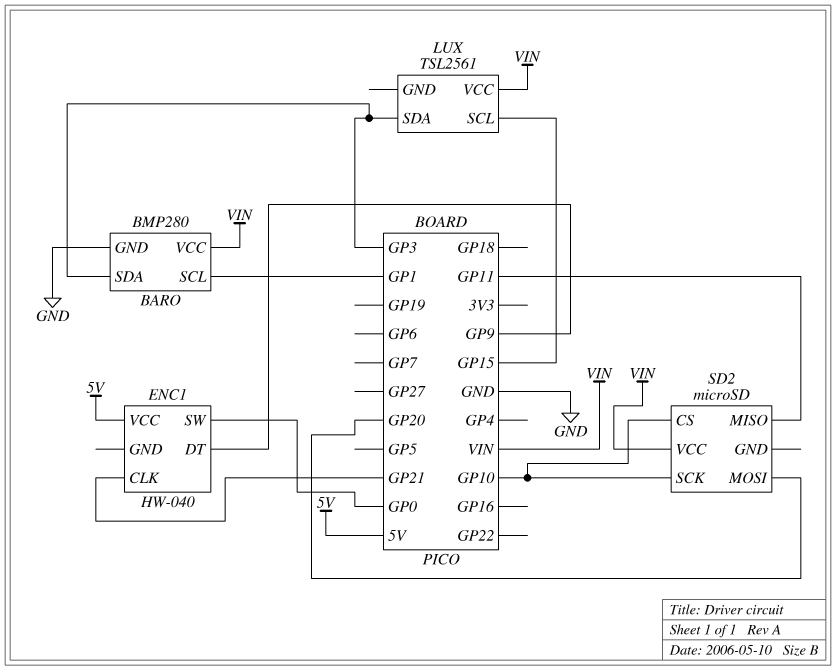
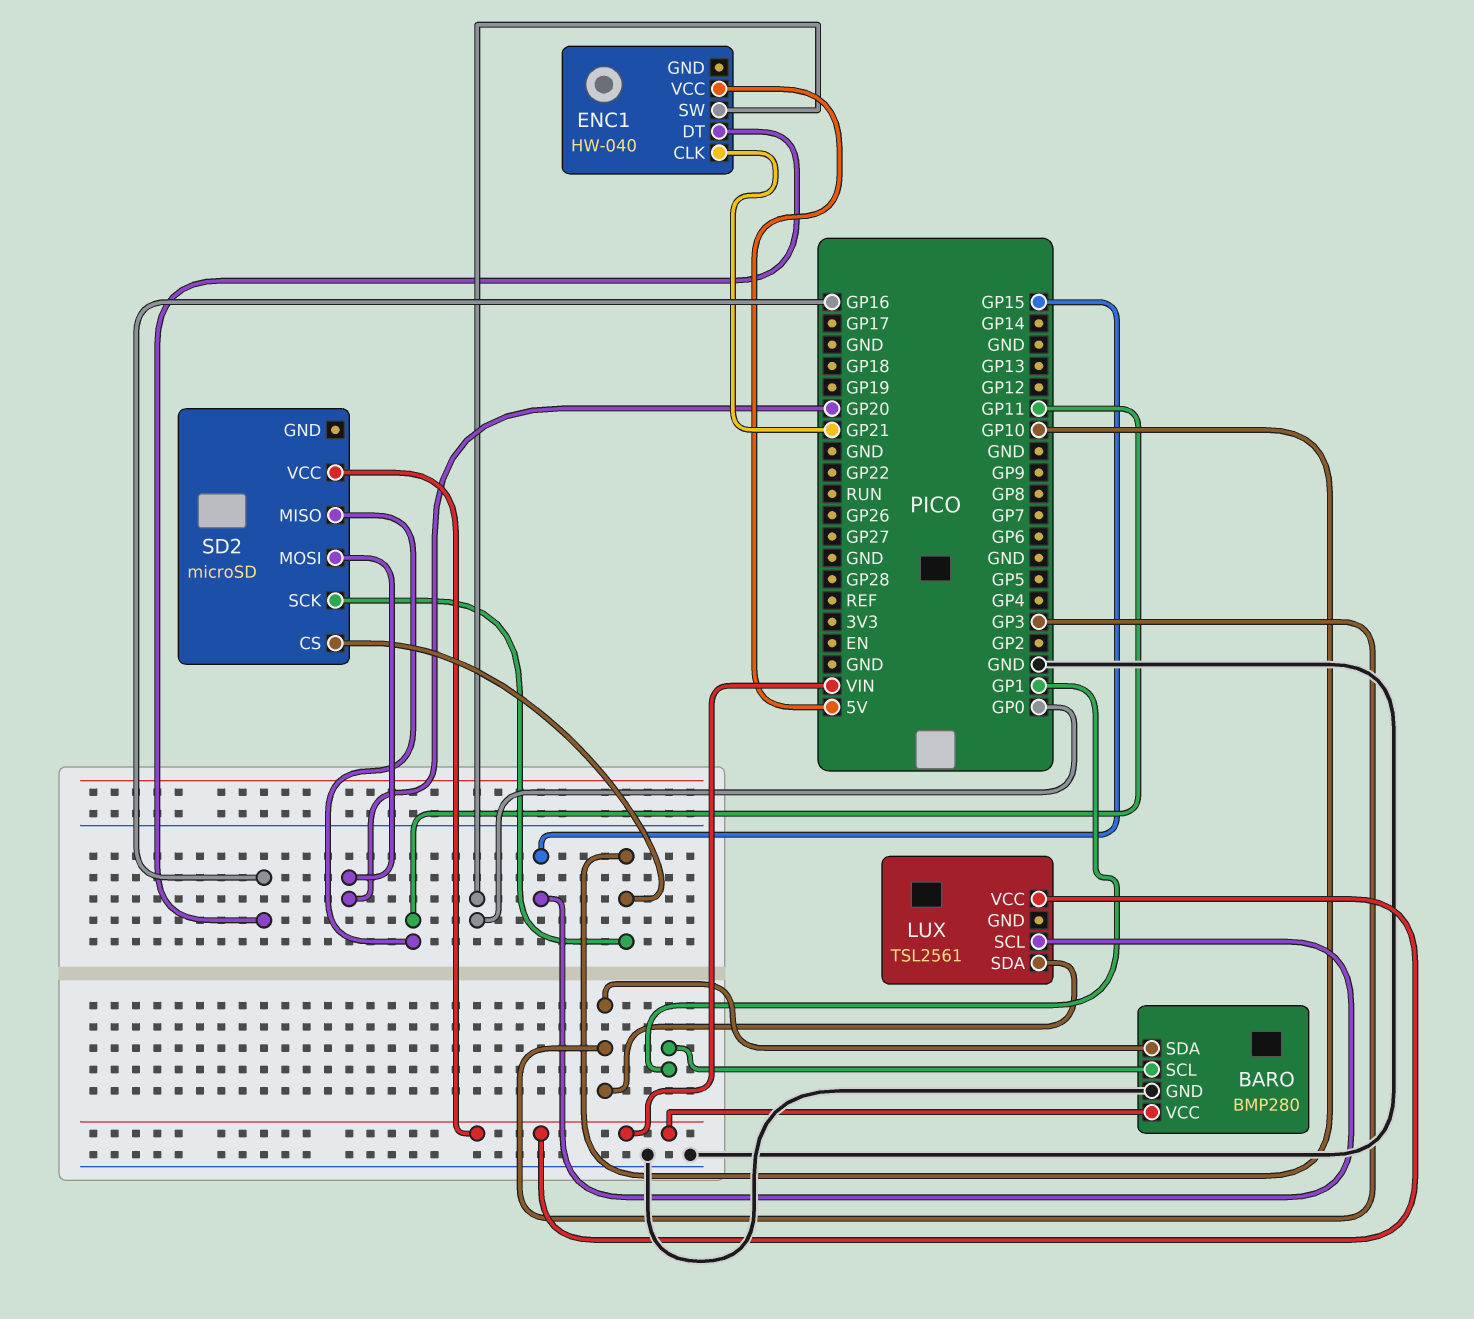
ENC1 pin DT: GP9 -> GP16

